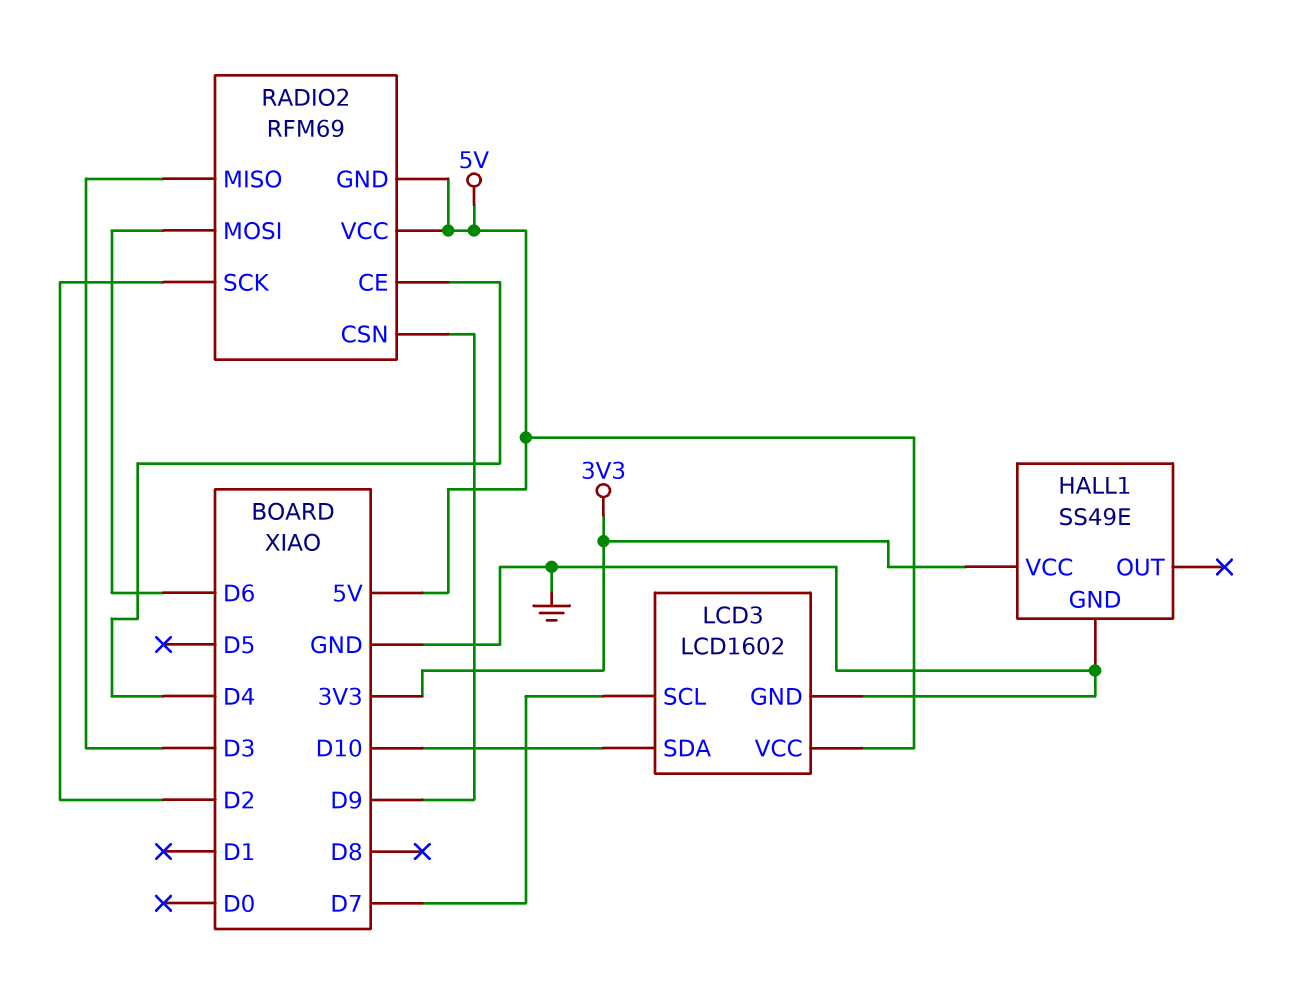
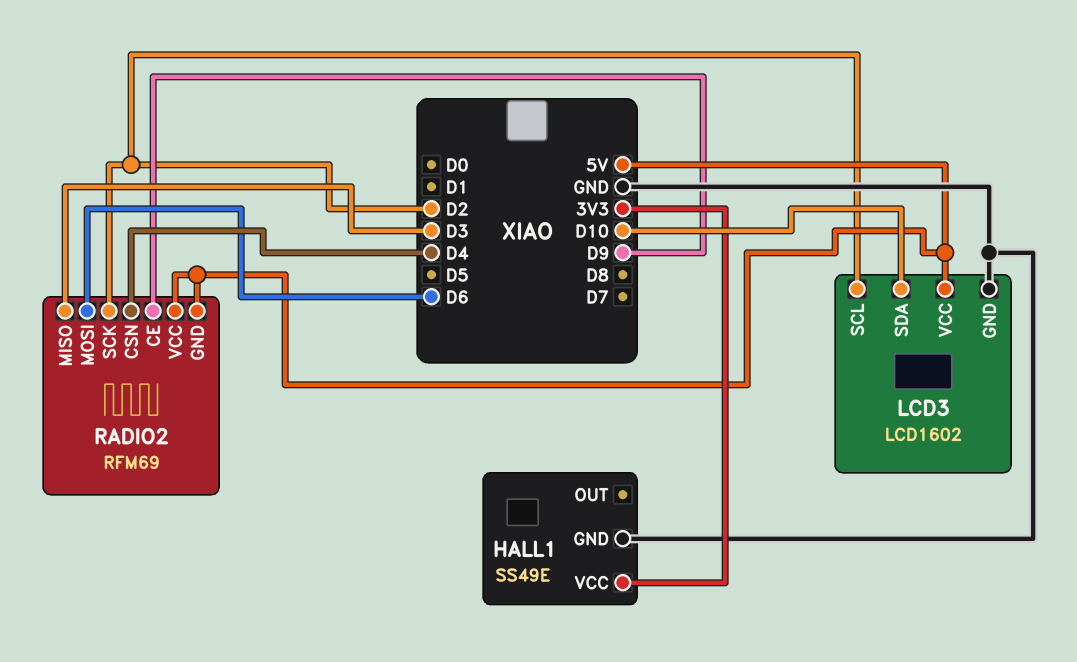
LCD3 pin SCL: D7 -> D2
RADIO2 pin CE: D4 -> D9
RADIO2 pin CSN: D9 -> D4

